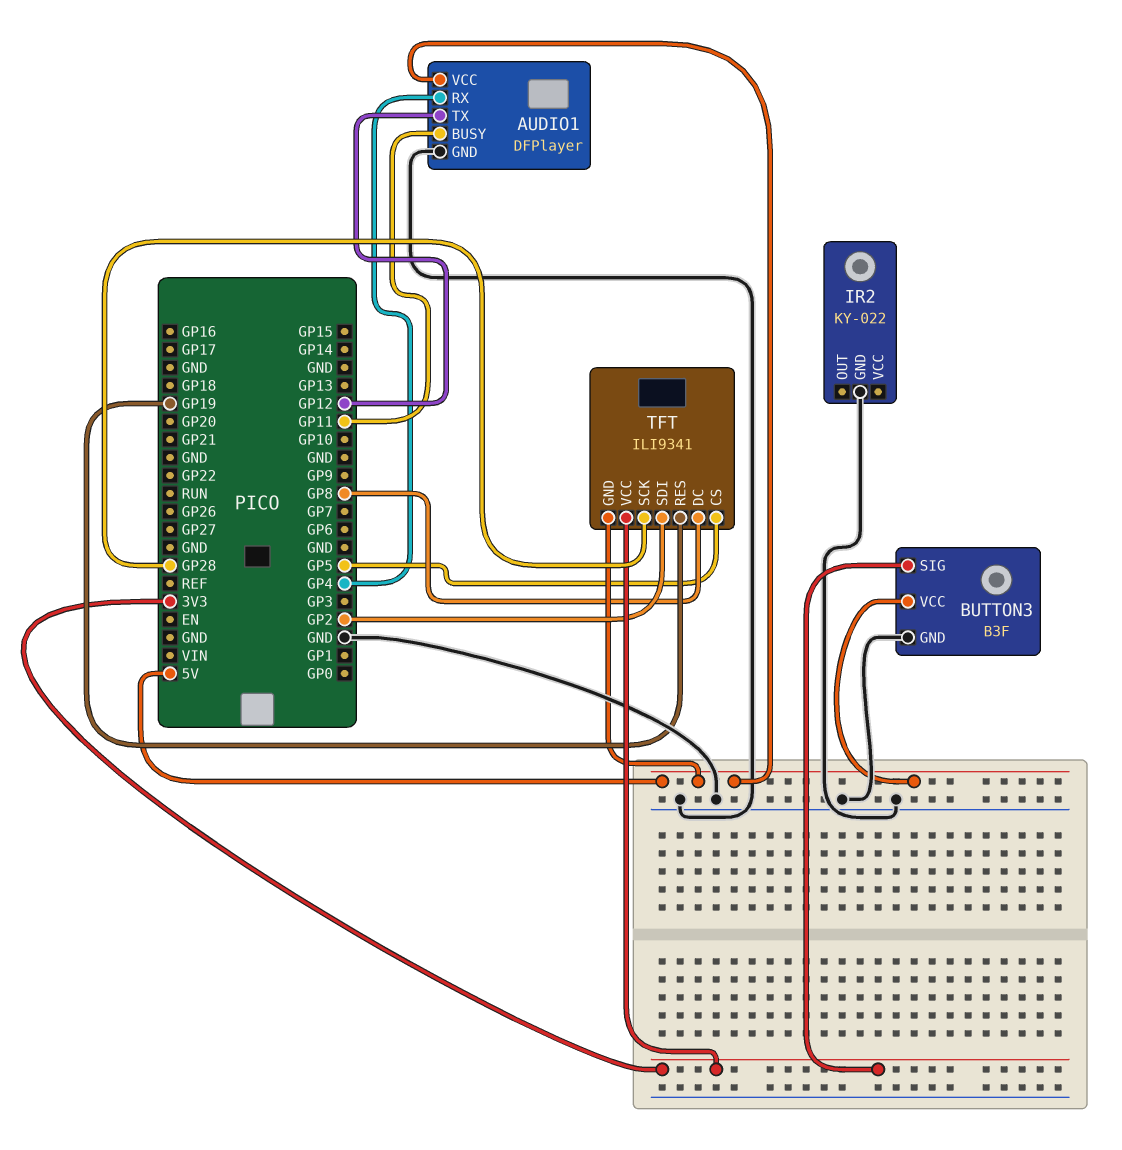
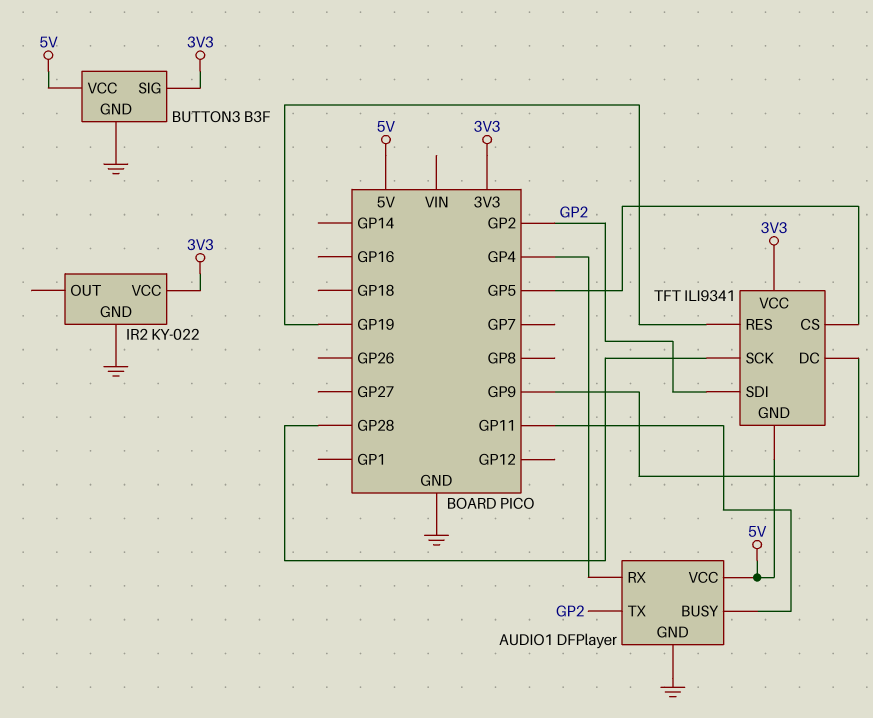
AUDIO1 pin TX: GP12 -> GP2
IR2 pin VCC: none -> 3V3
TFT pin DC: GP8 -> GP9

